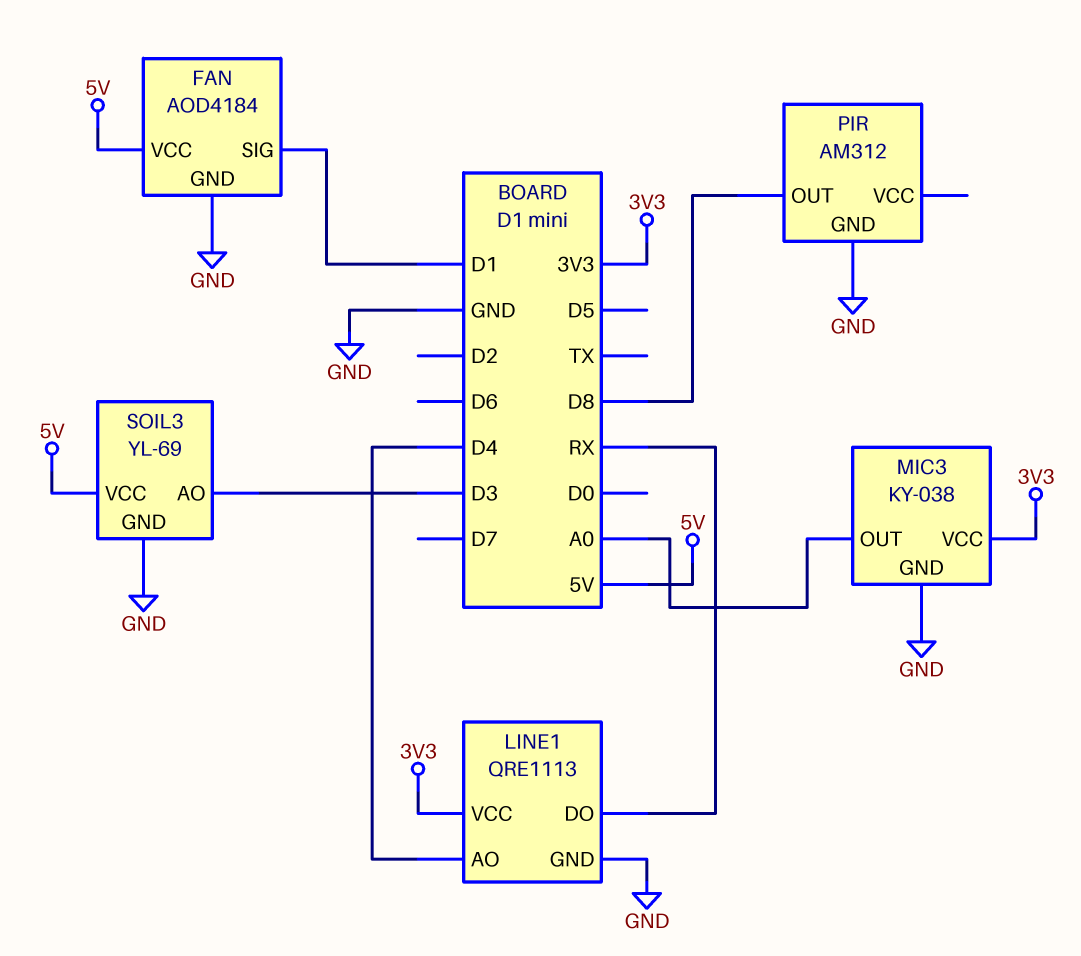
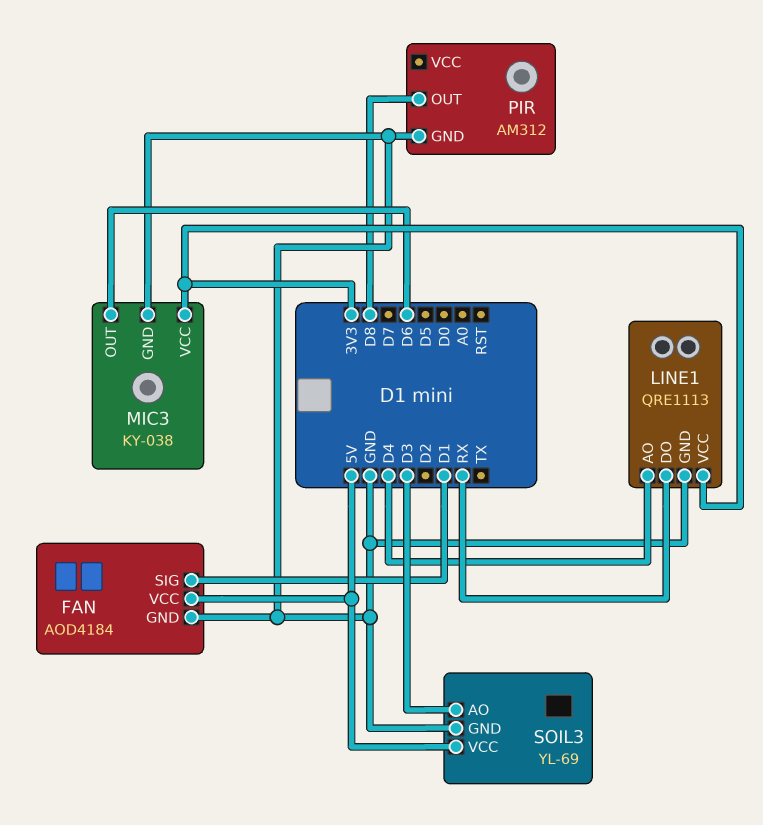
MIC3 pin OUT: A0 -> D6

